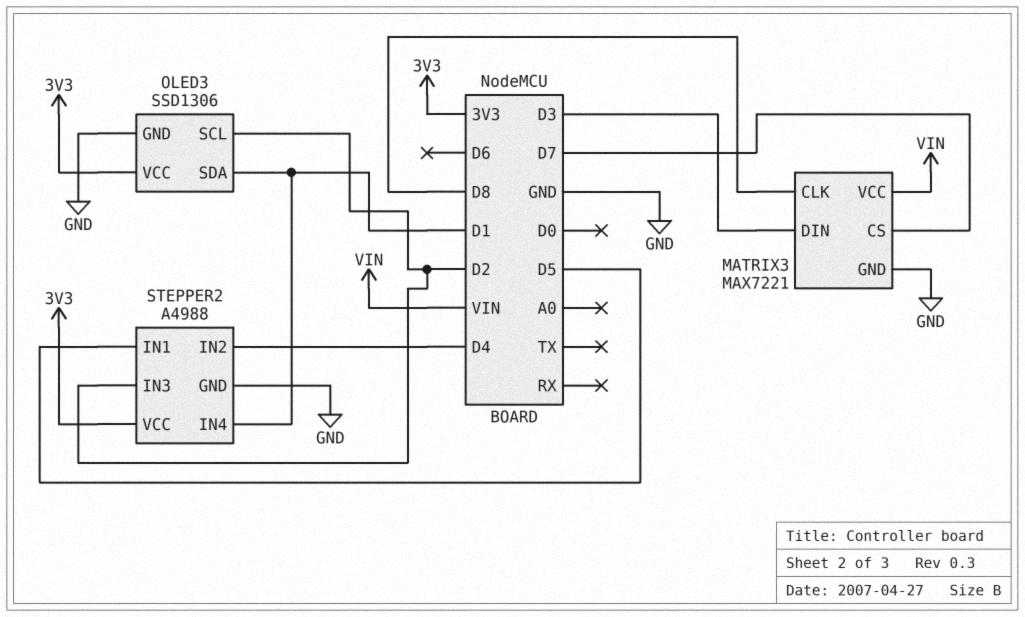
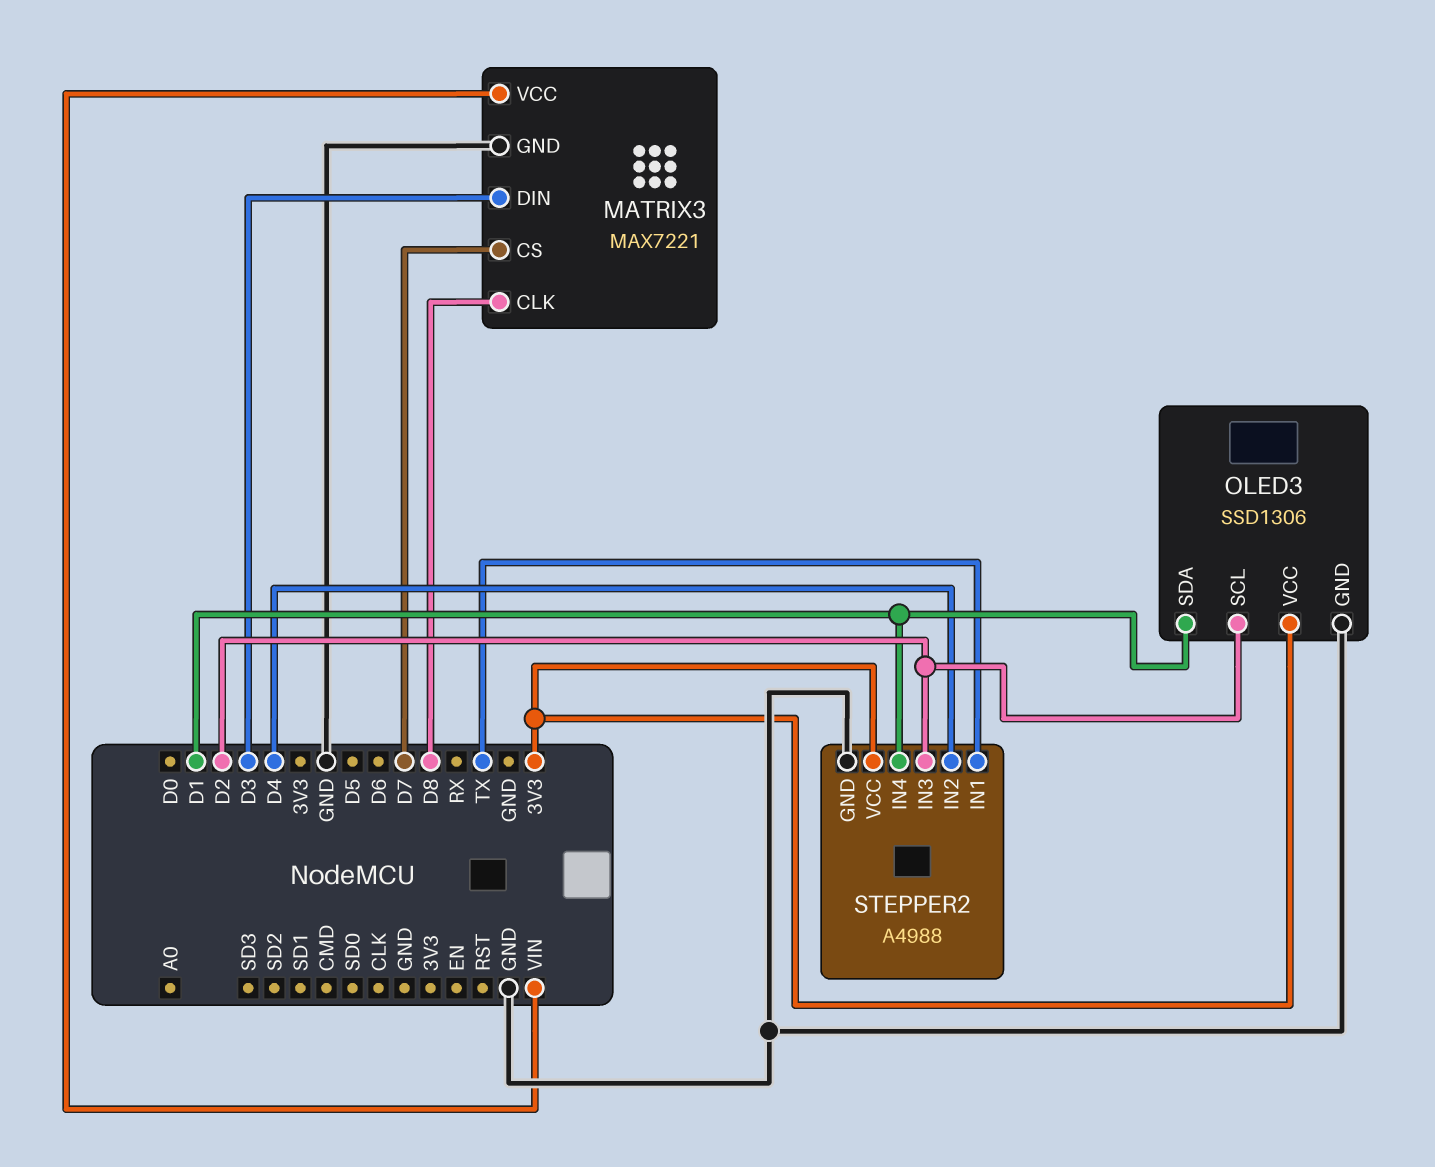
STEPPER2 pin IN1: D5 -> TX

